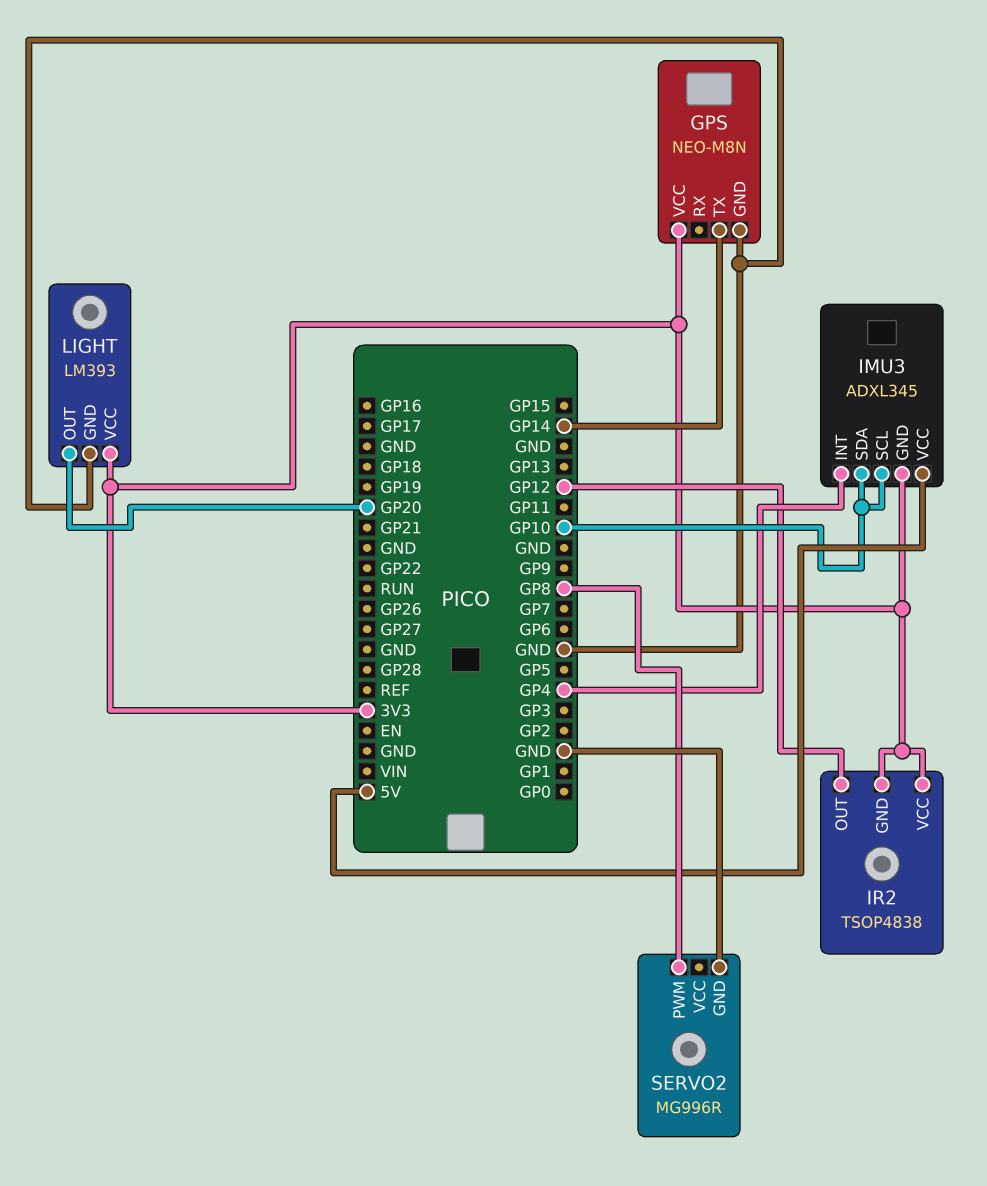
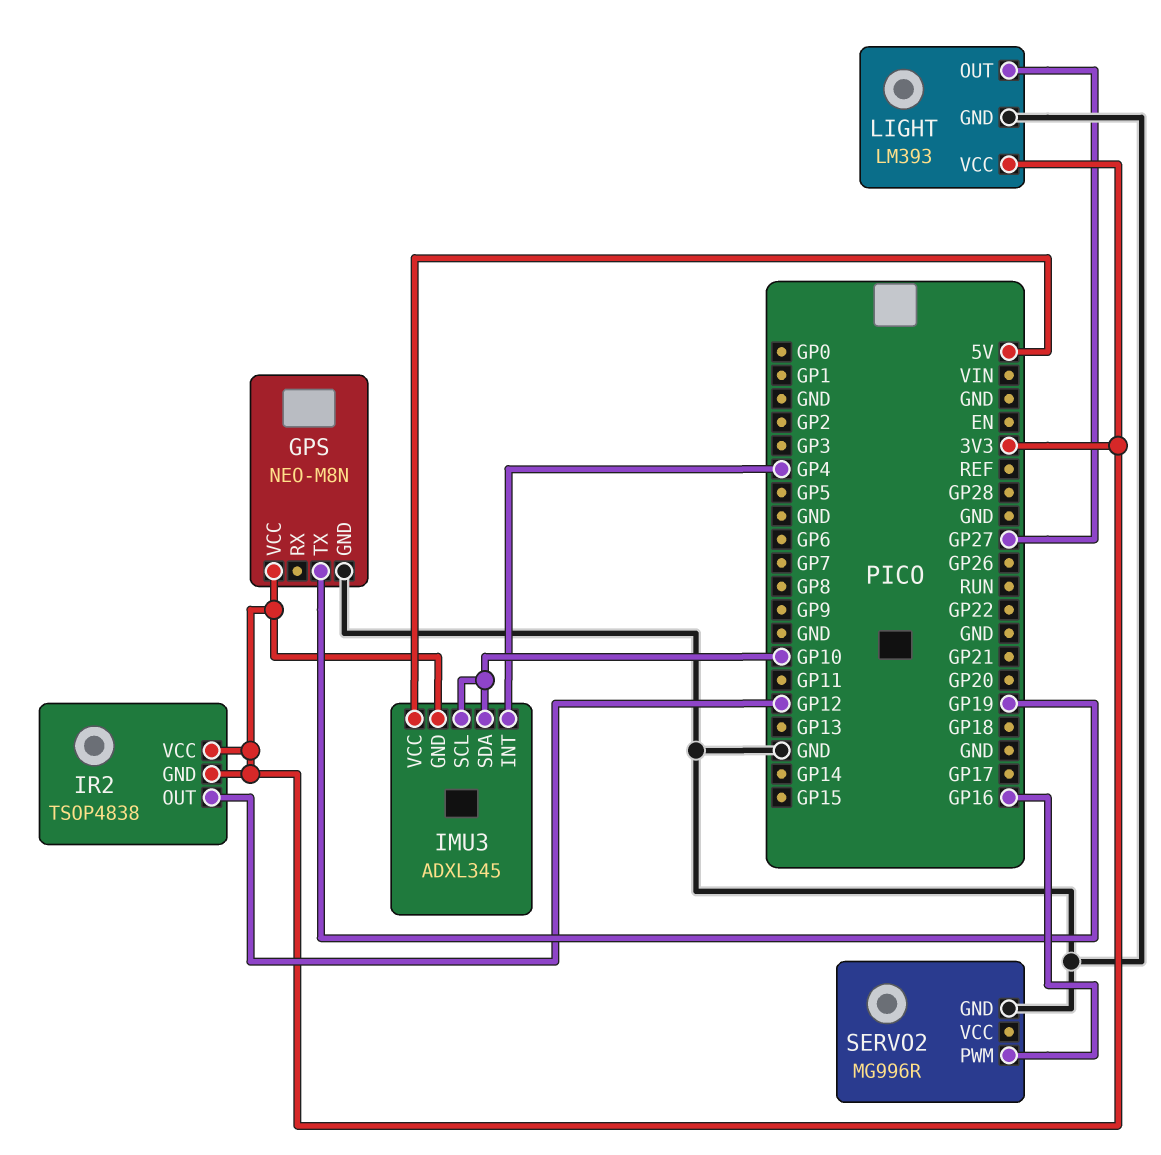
GPS pin TX: GP14 -> GP19
LIGHT pin OUT: GP20 -> GP27
SERVO2 pin PWM: GP8 -> GP16

